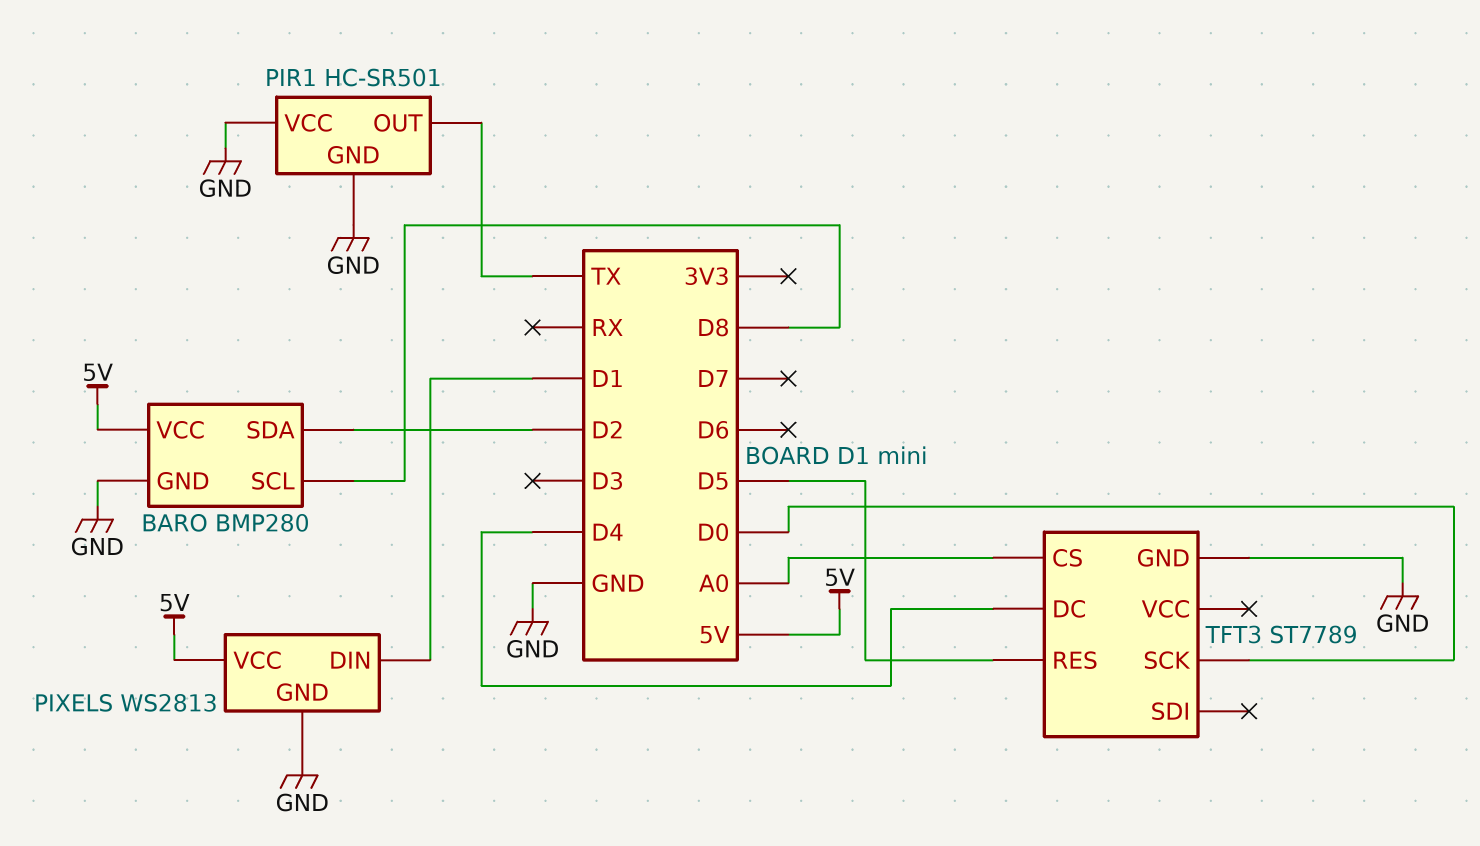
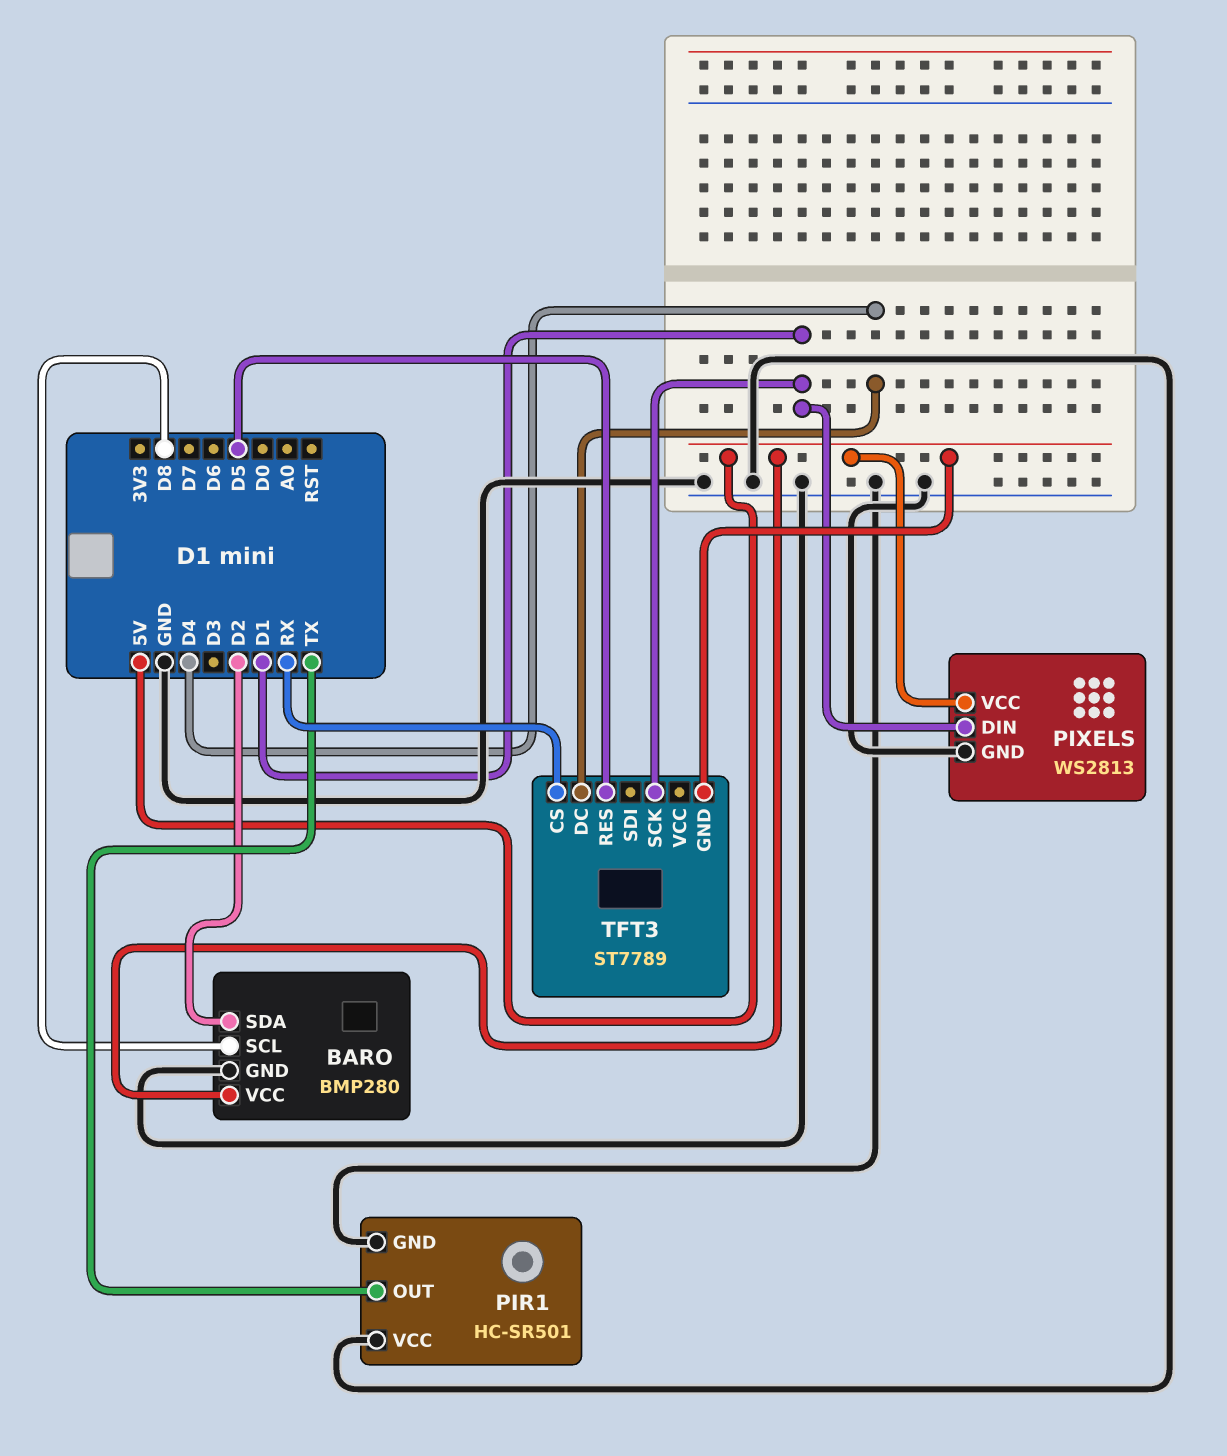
TFT3 pin CS: A0 -> RX
TFT3 pin GND: GND -> 5V
TFT3 pin SCK: D0 -> D1

